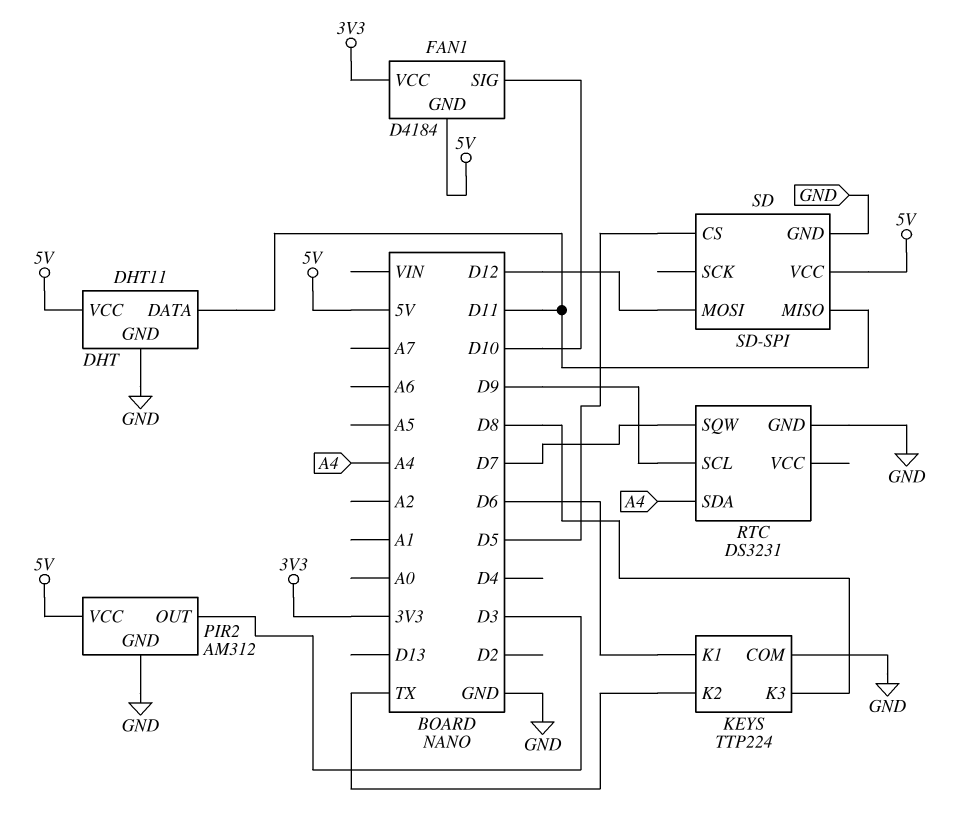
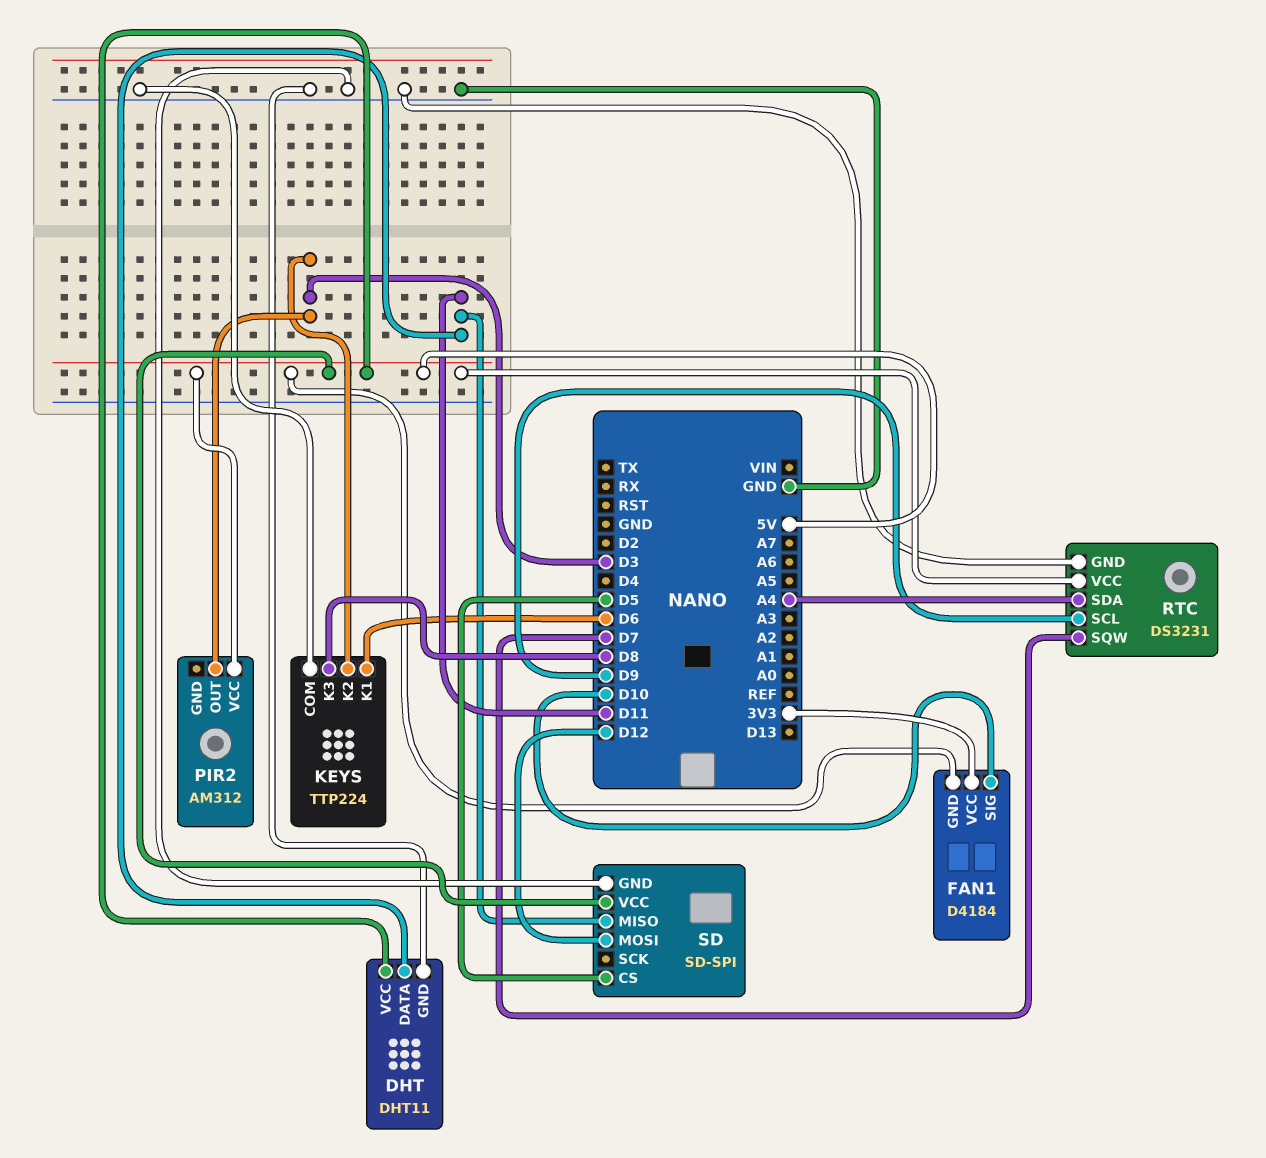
KEYS pin K2: TX -> D3
PIR2 pin GND: GND -> none
RTC pin VCC: none -> 5V

